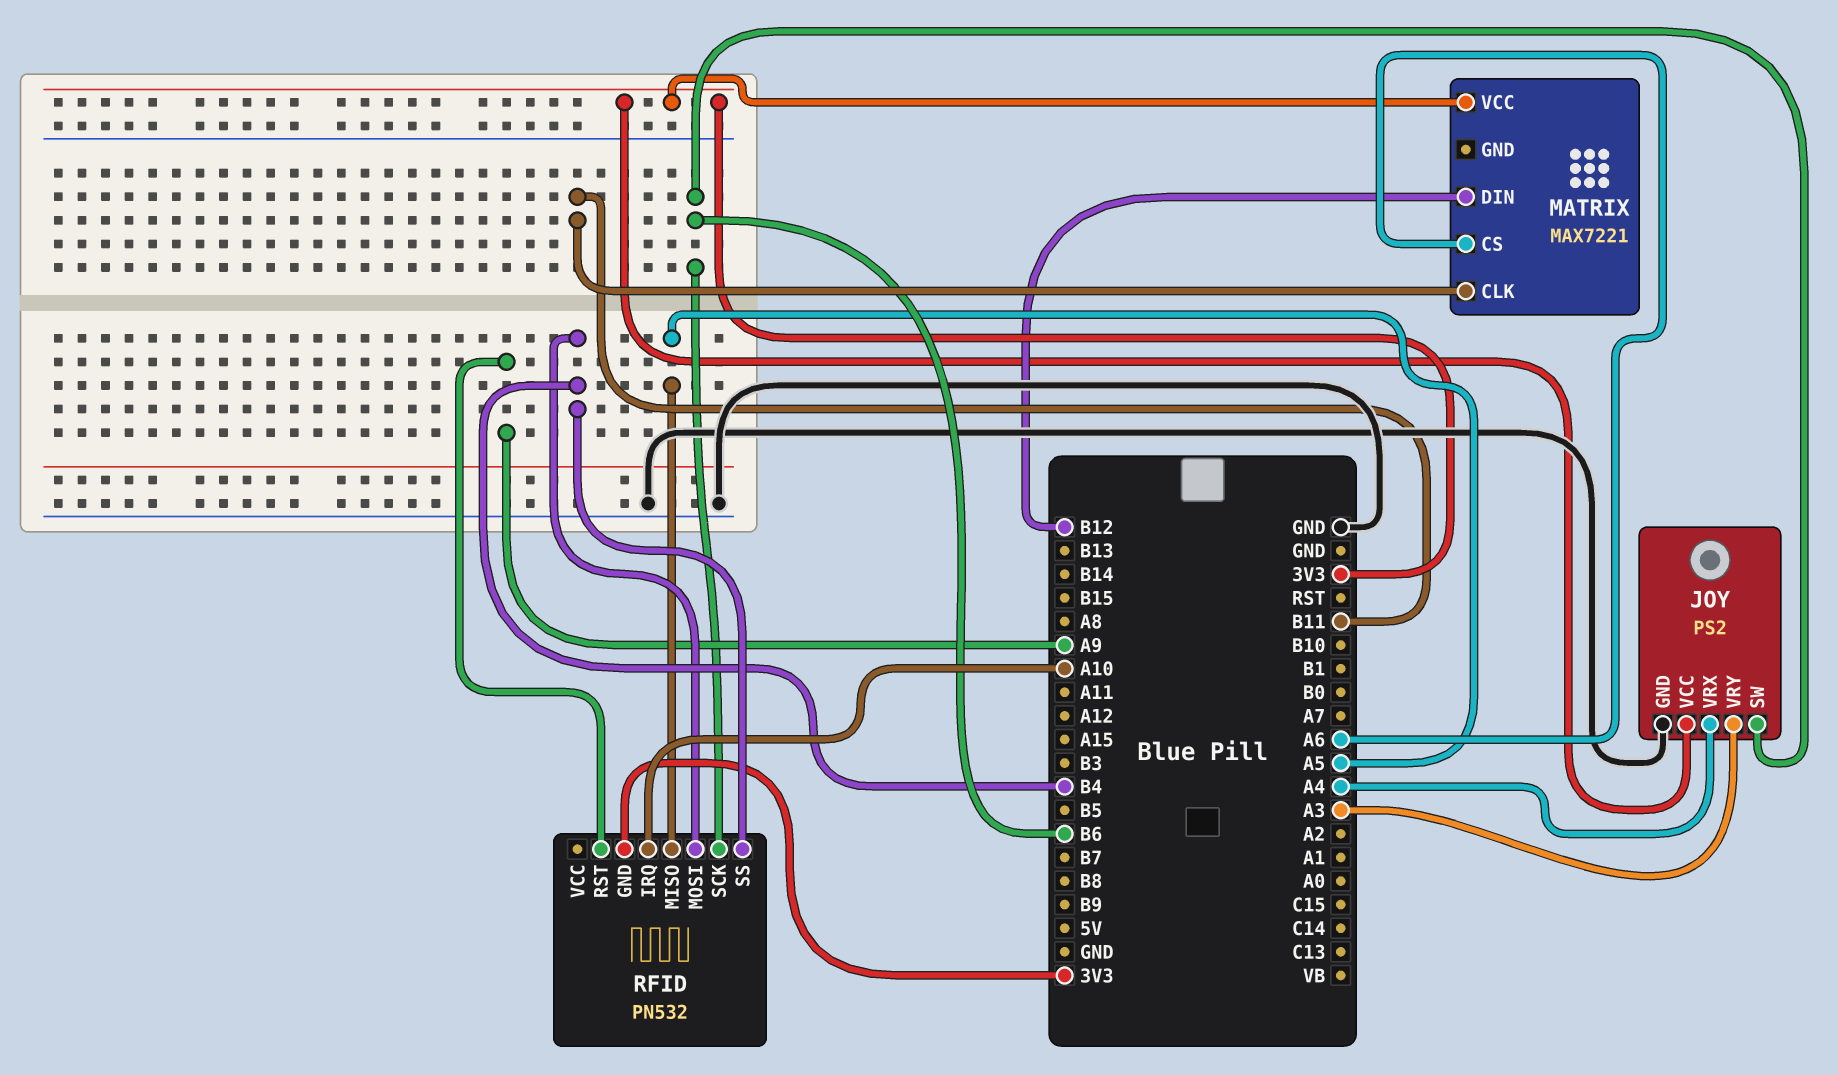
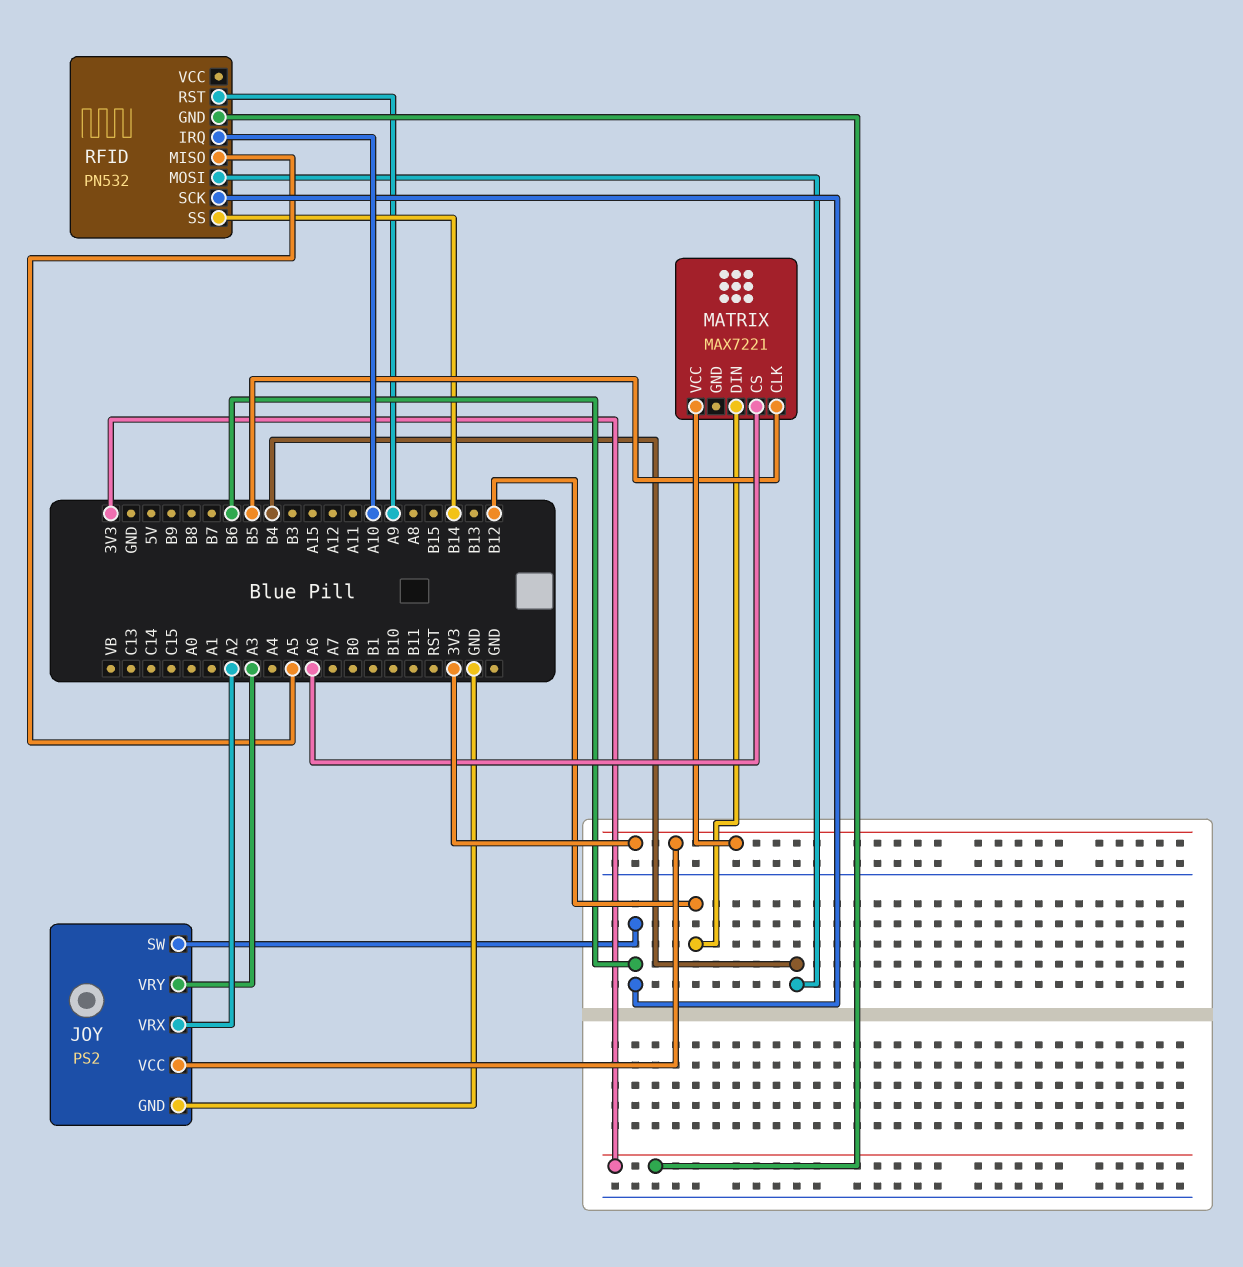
JOY pin VRX: A4 -> A2
MATRIX pin CLK: B11 -> B5
RFID pin SS: B4 -> B14

